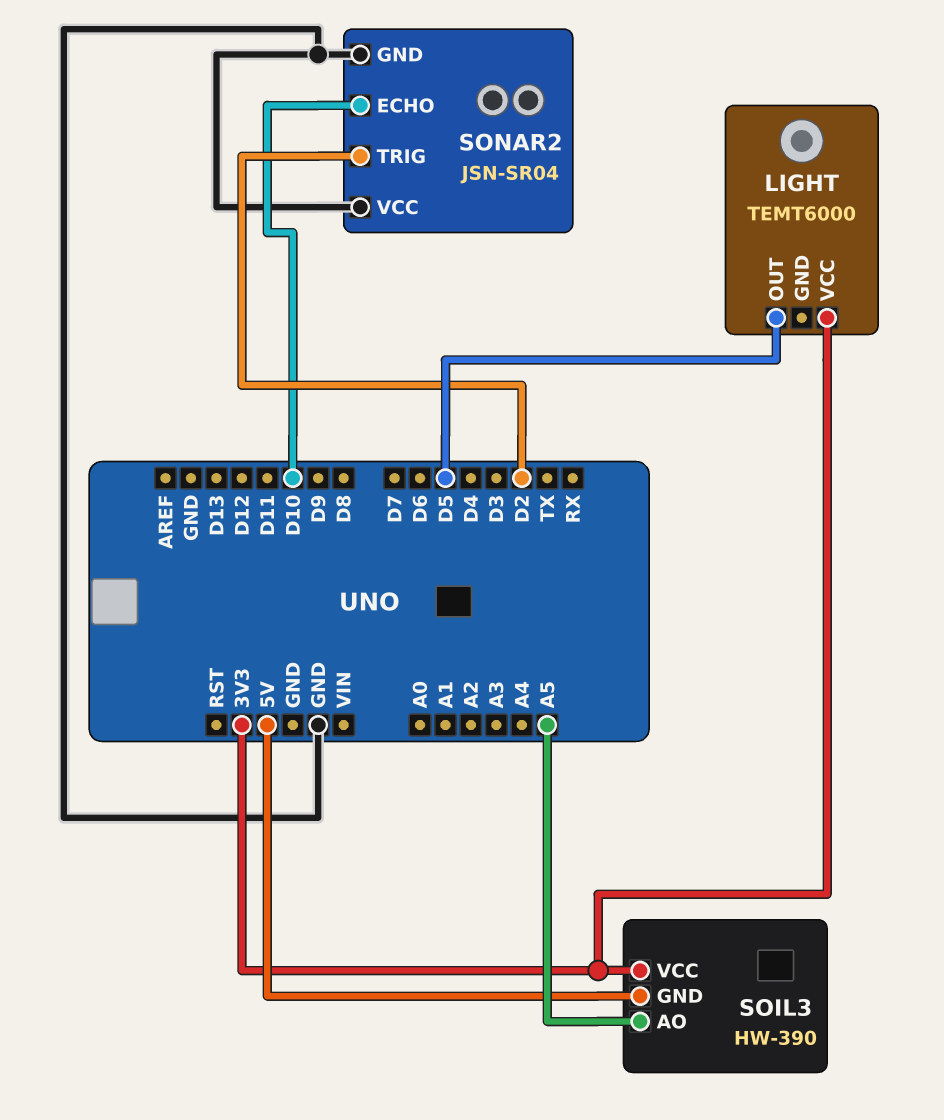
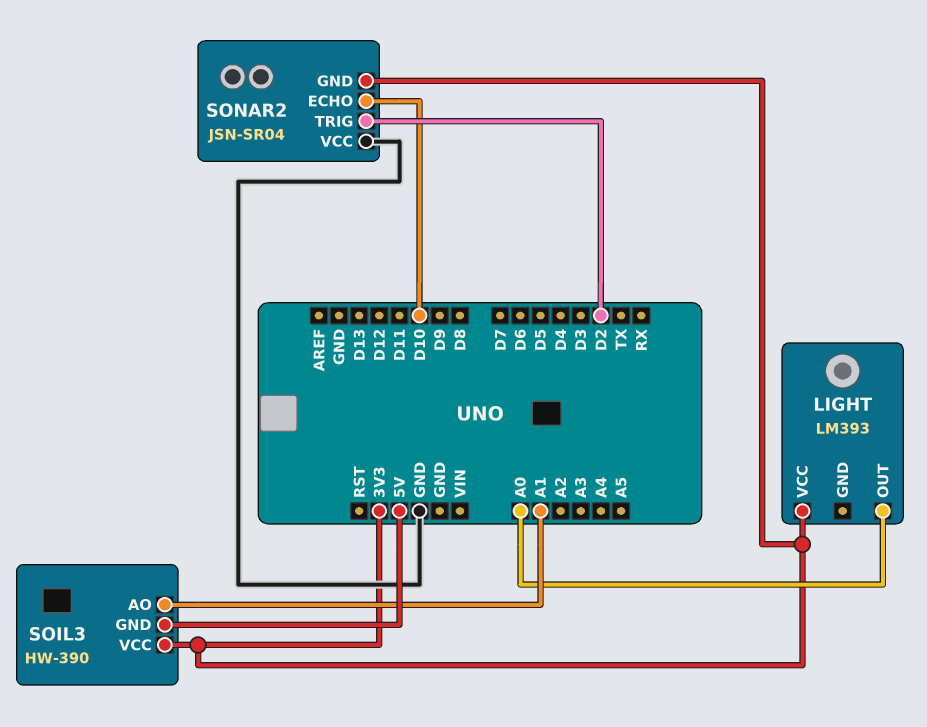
LIGHT: TEMT6000 -> LM393
LIGHT pin OUT: D5 -> A0
SOIL3 pin AO: A5 -> A1
SONAR2 pin GND: GND -> 3V3

